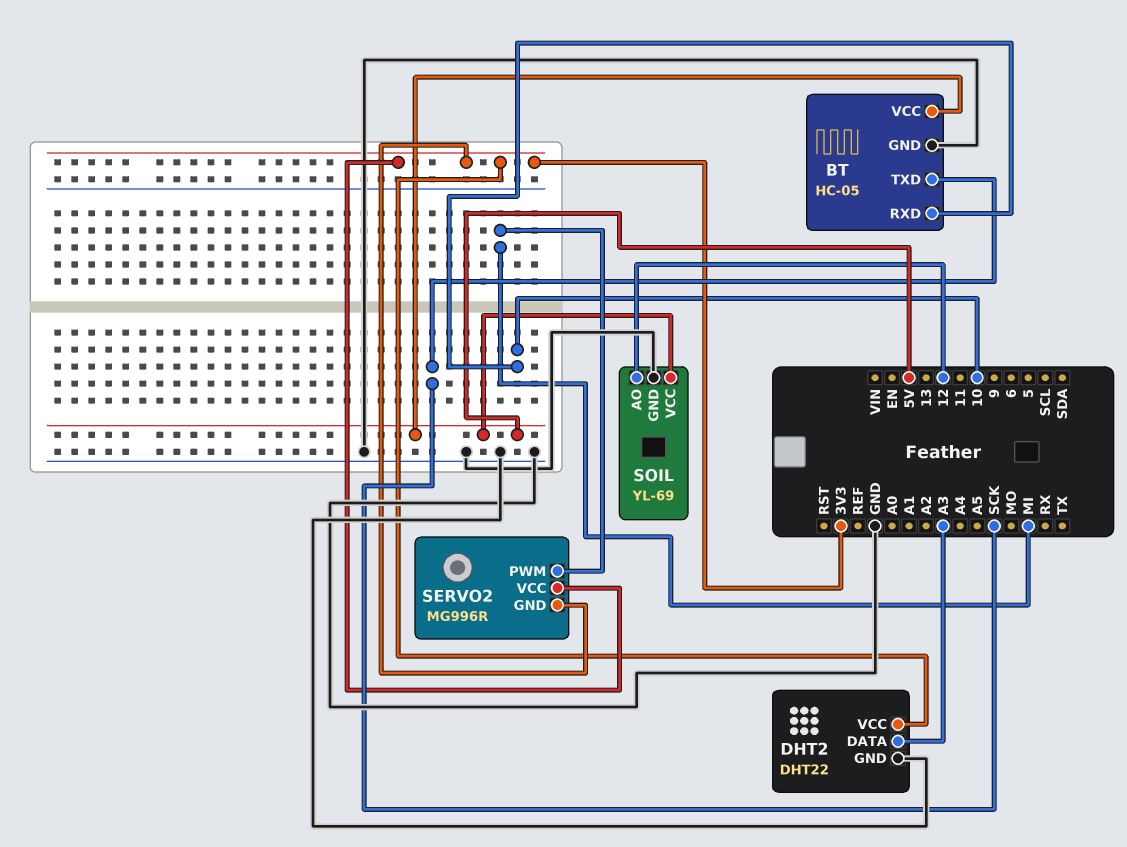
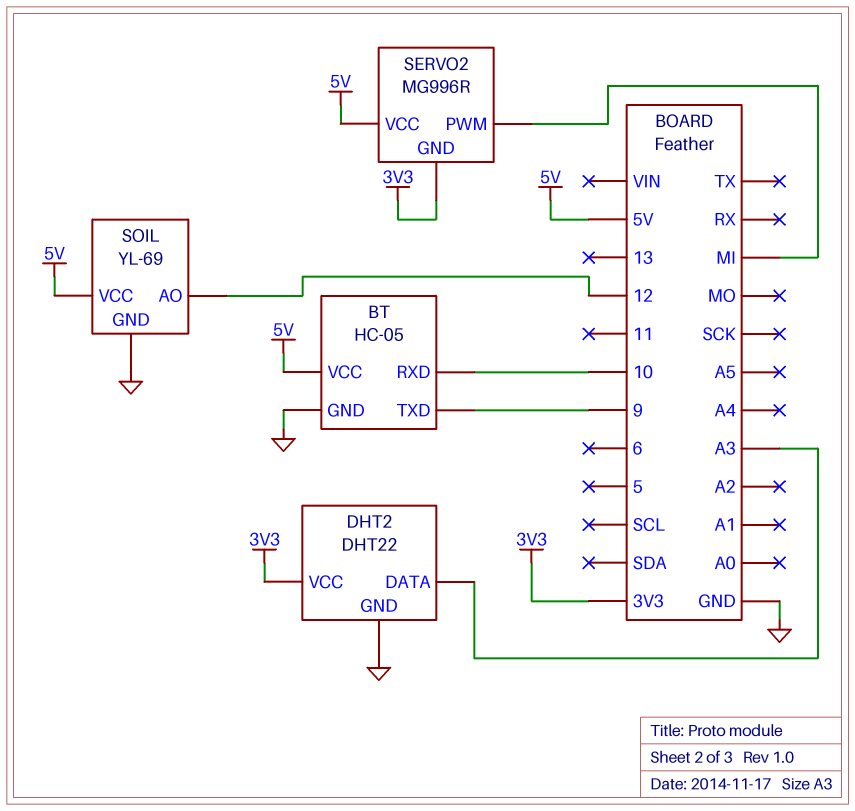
BT pin TXD: SCK -> 9
SERVO2 pin VCC: 3V3 -> 5V

